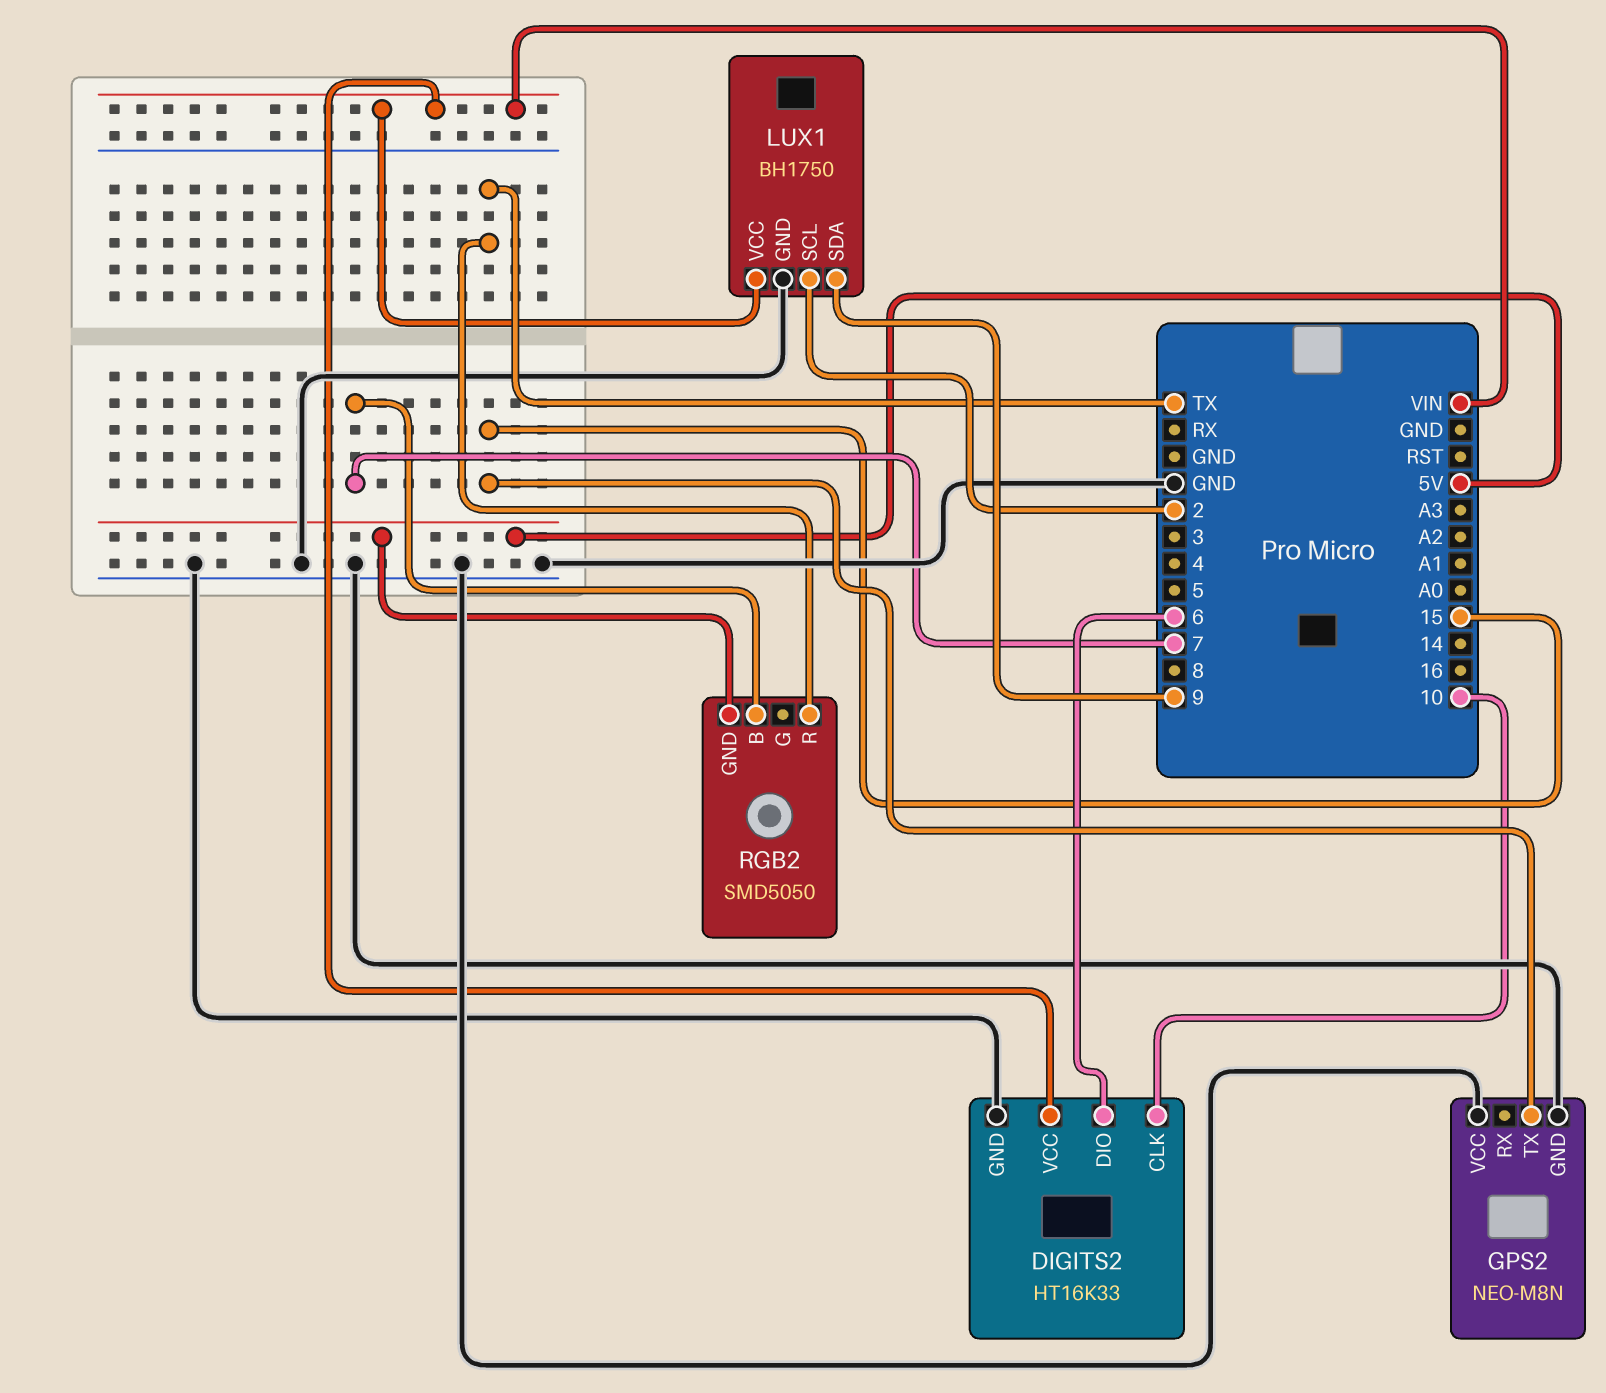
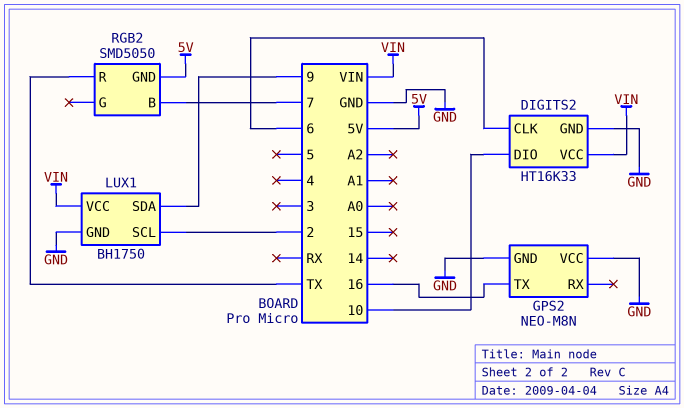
DIGITS2 pin CLK: 10 -> 6
DIGITS2 pin DIO: 6 -> 10
GPS2 pin TX: 15 -> 16

